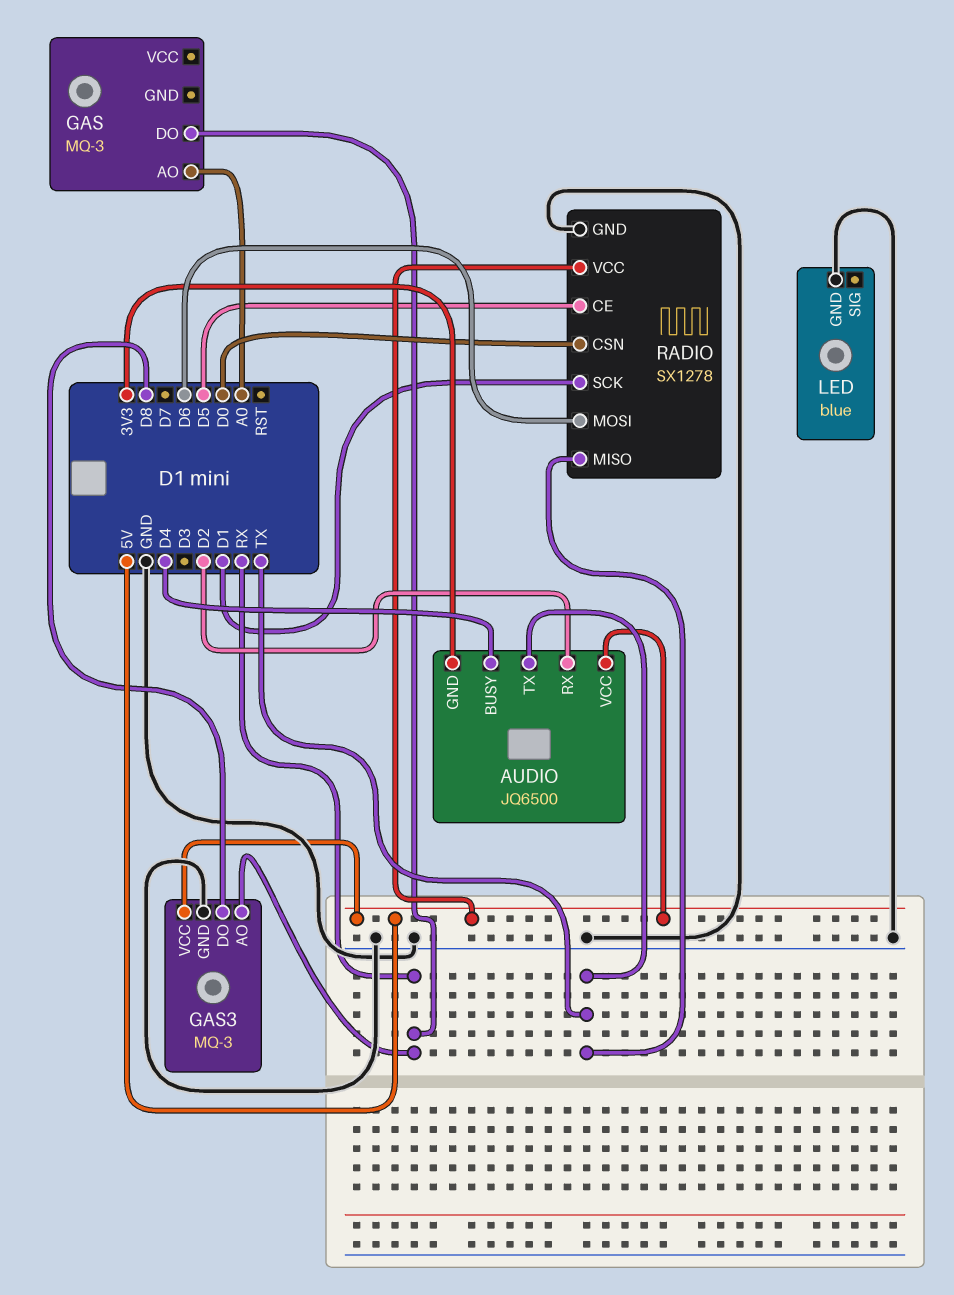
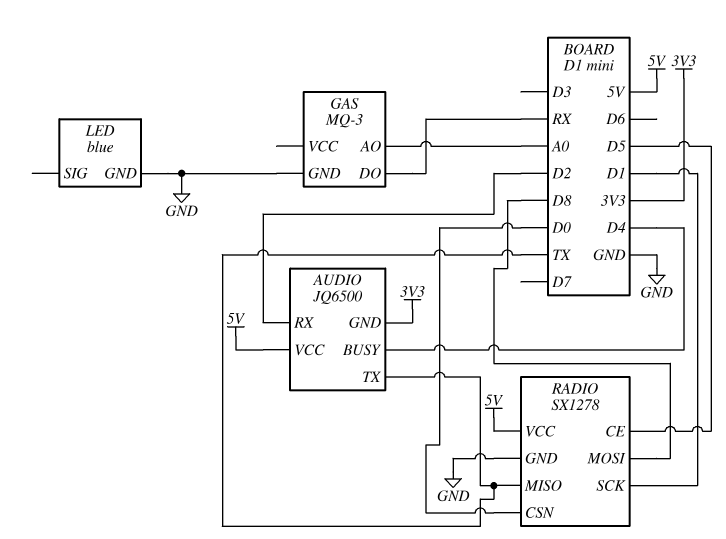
GAS pin GND: none -> GND
GAS3: MQ-3 -> none
GAS3 pin AO: RX -> none
GAS3 pin DO: D8 -> none
GAS3 pin GND: GND -> none
GAS3 pin VCC: 5V -> none
RADIO pin MOSI: D6 -> D8

